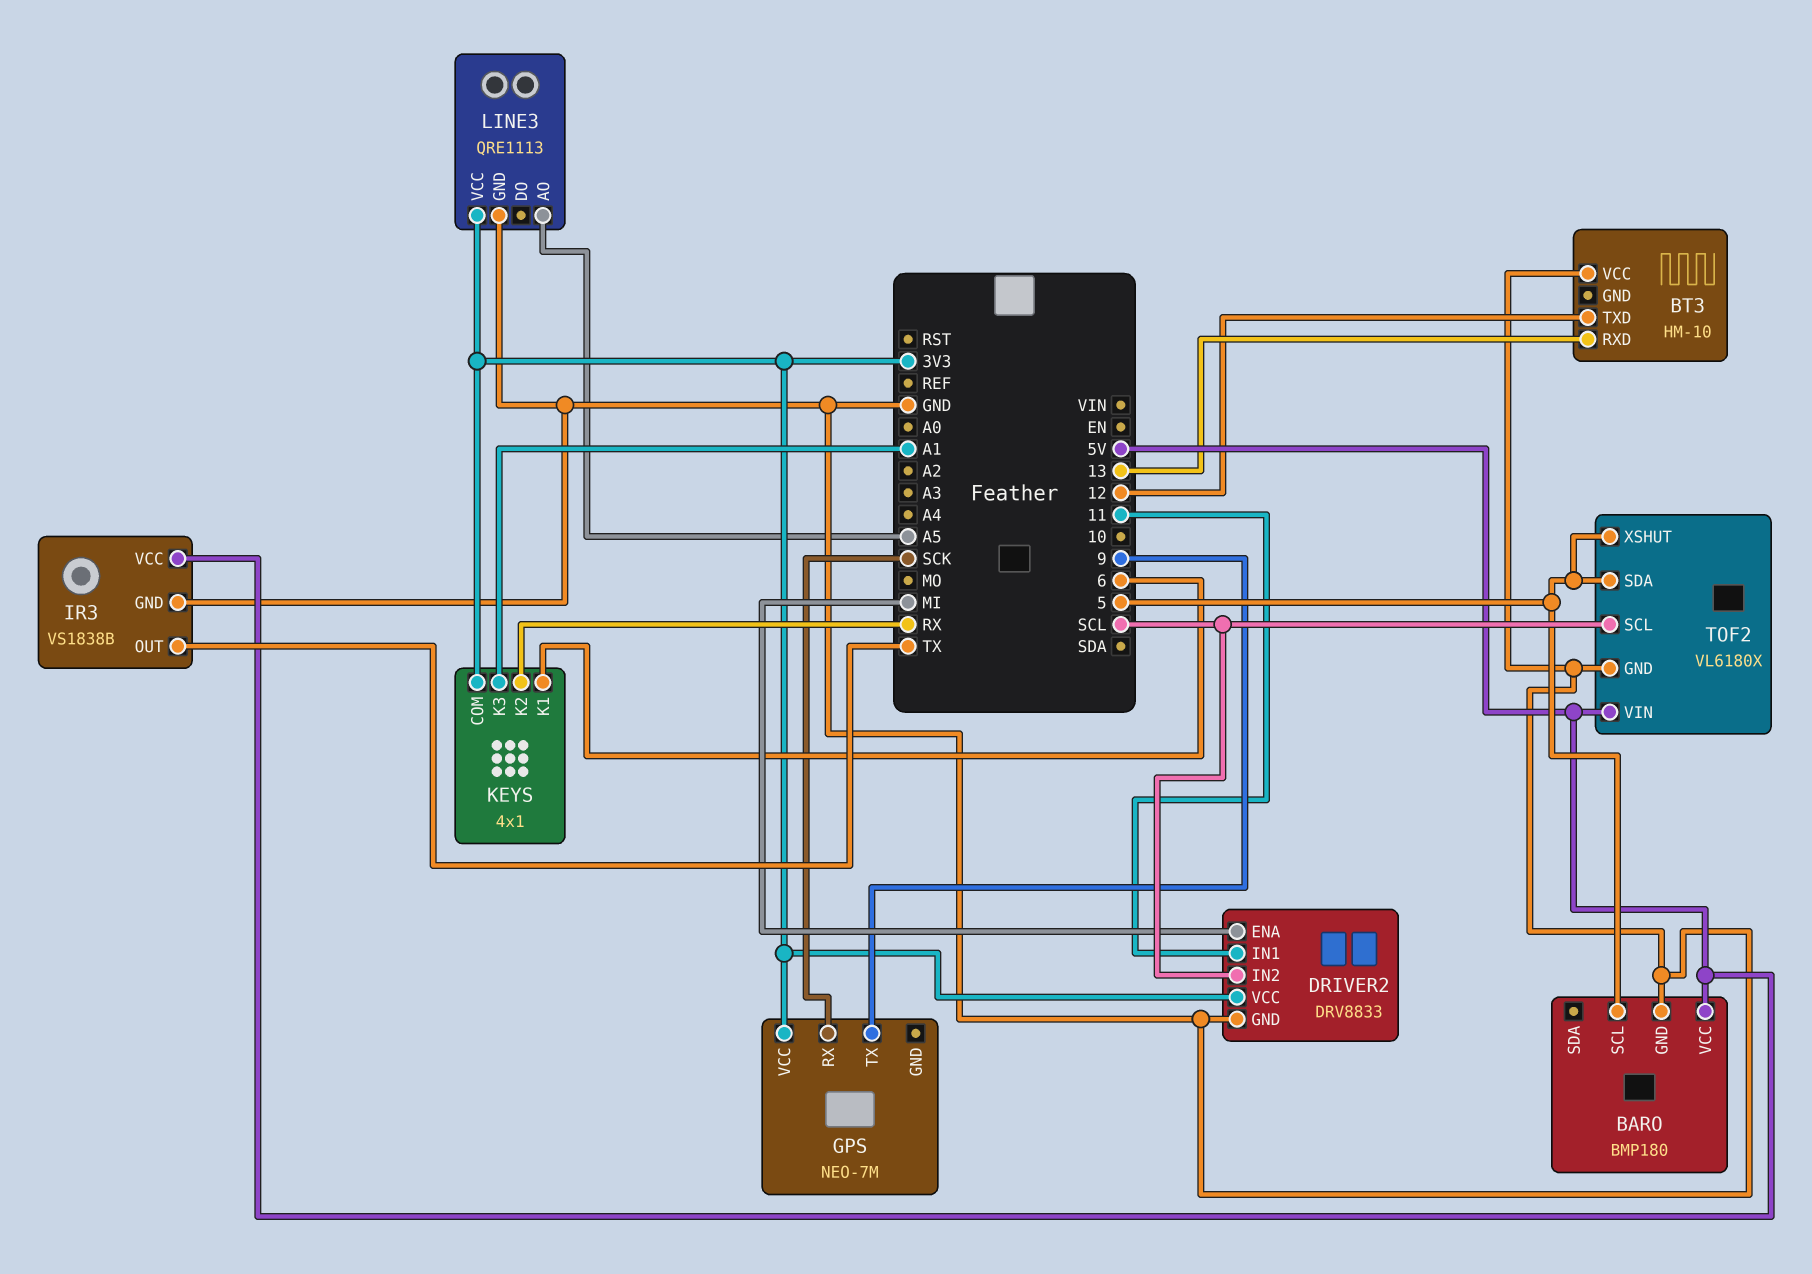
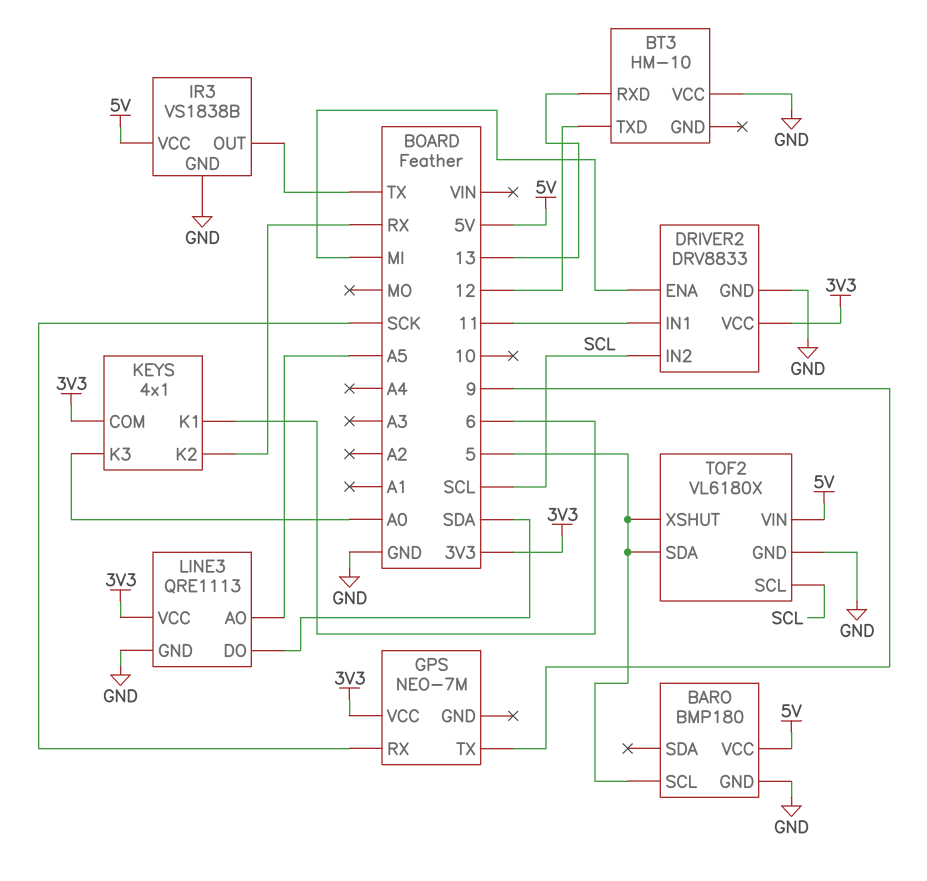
KEYS pin K3: A1 -> A0
LINE3 pin DO: none -> SDA

